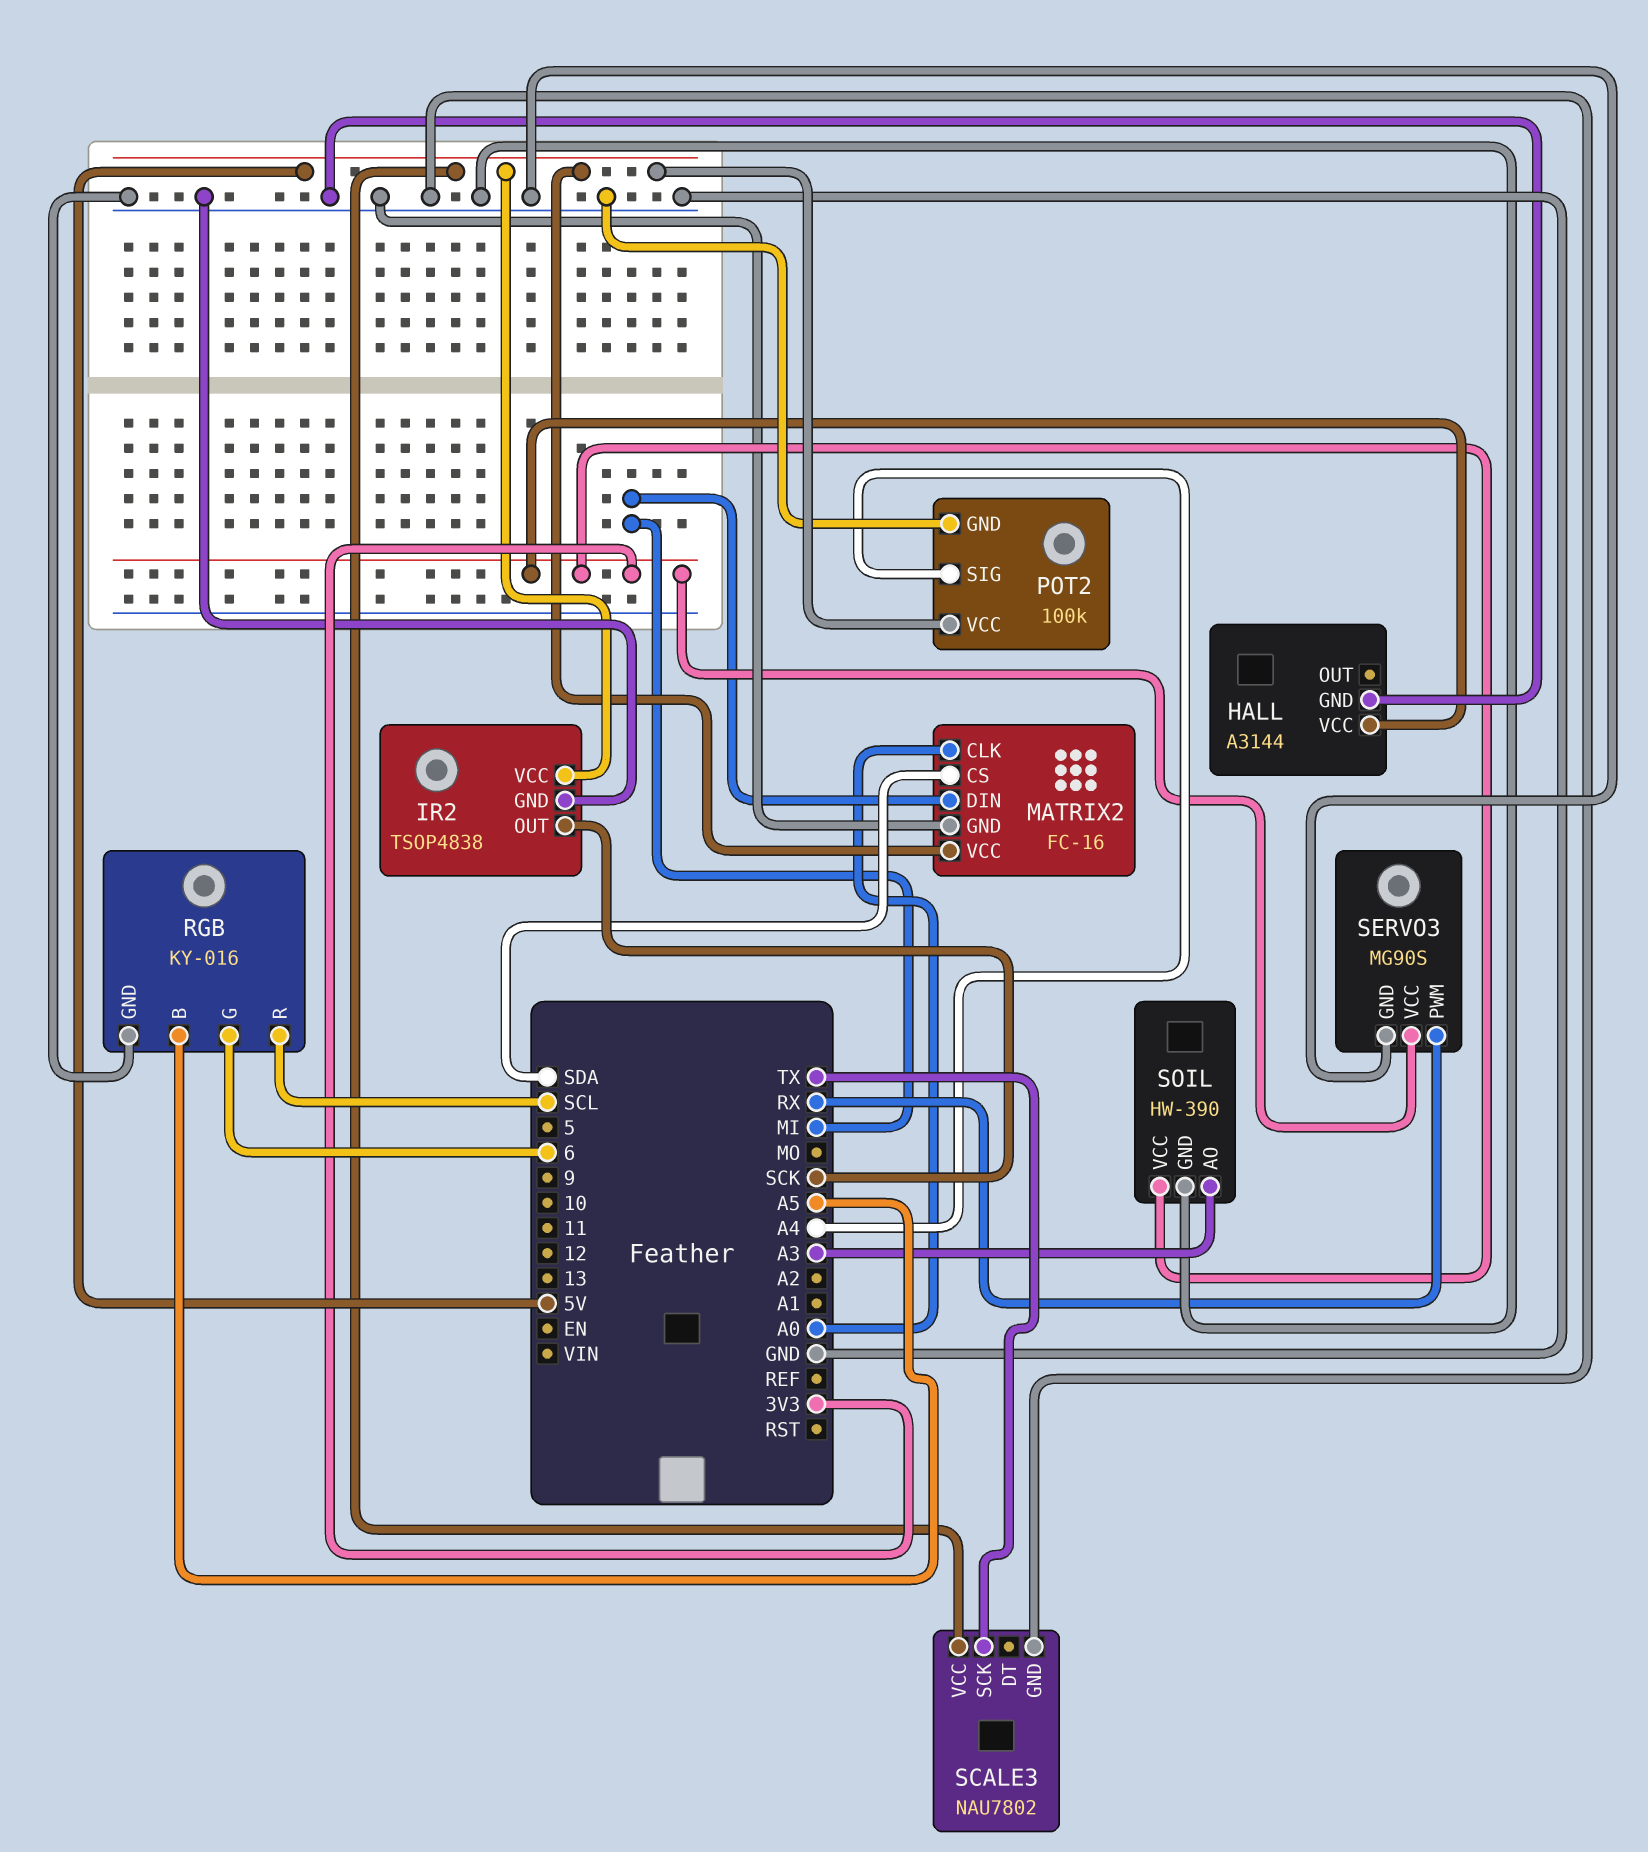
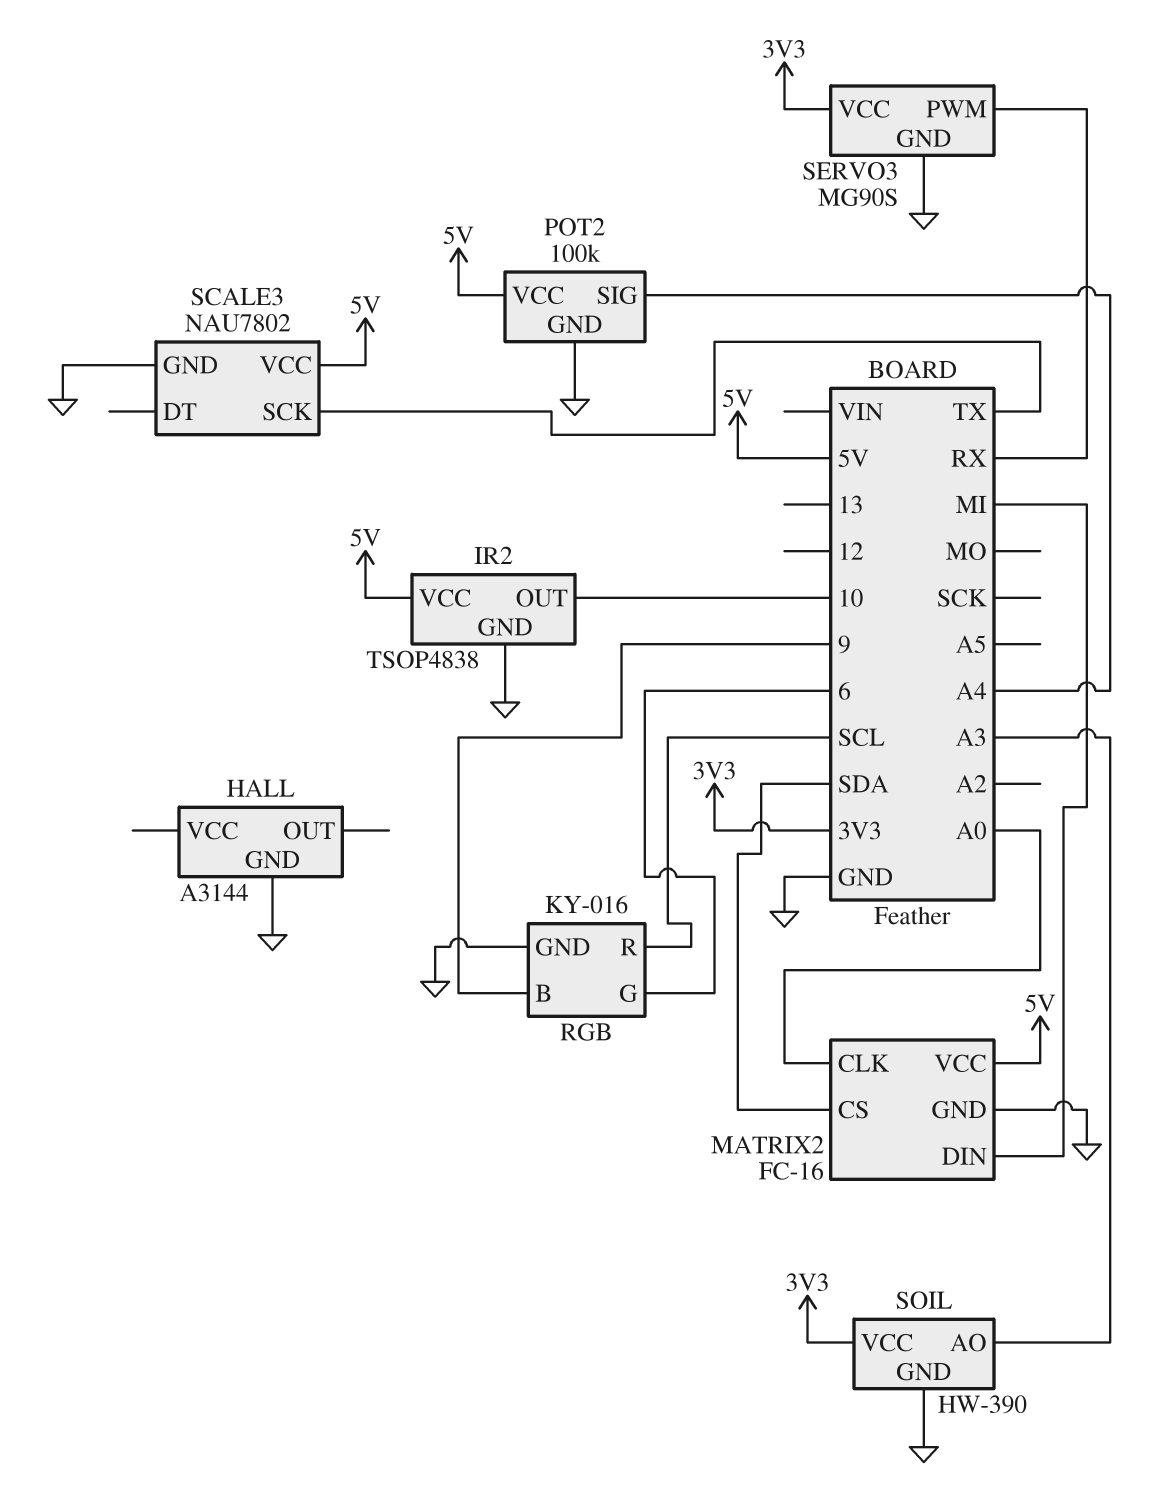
HALL pin VCC: 3V3 -> none
IR2 pin OUT: SCK -> 10
RGB pin B: A5 -> 9

